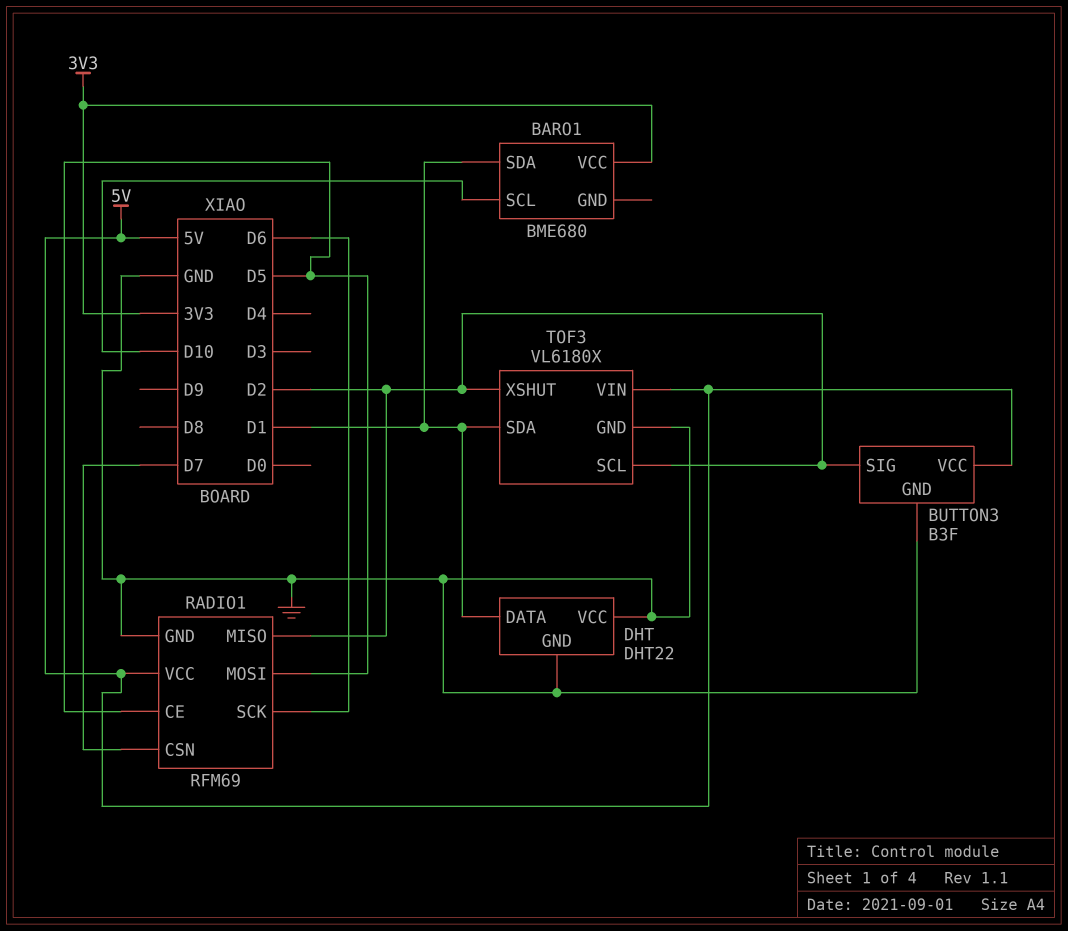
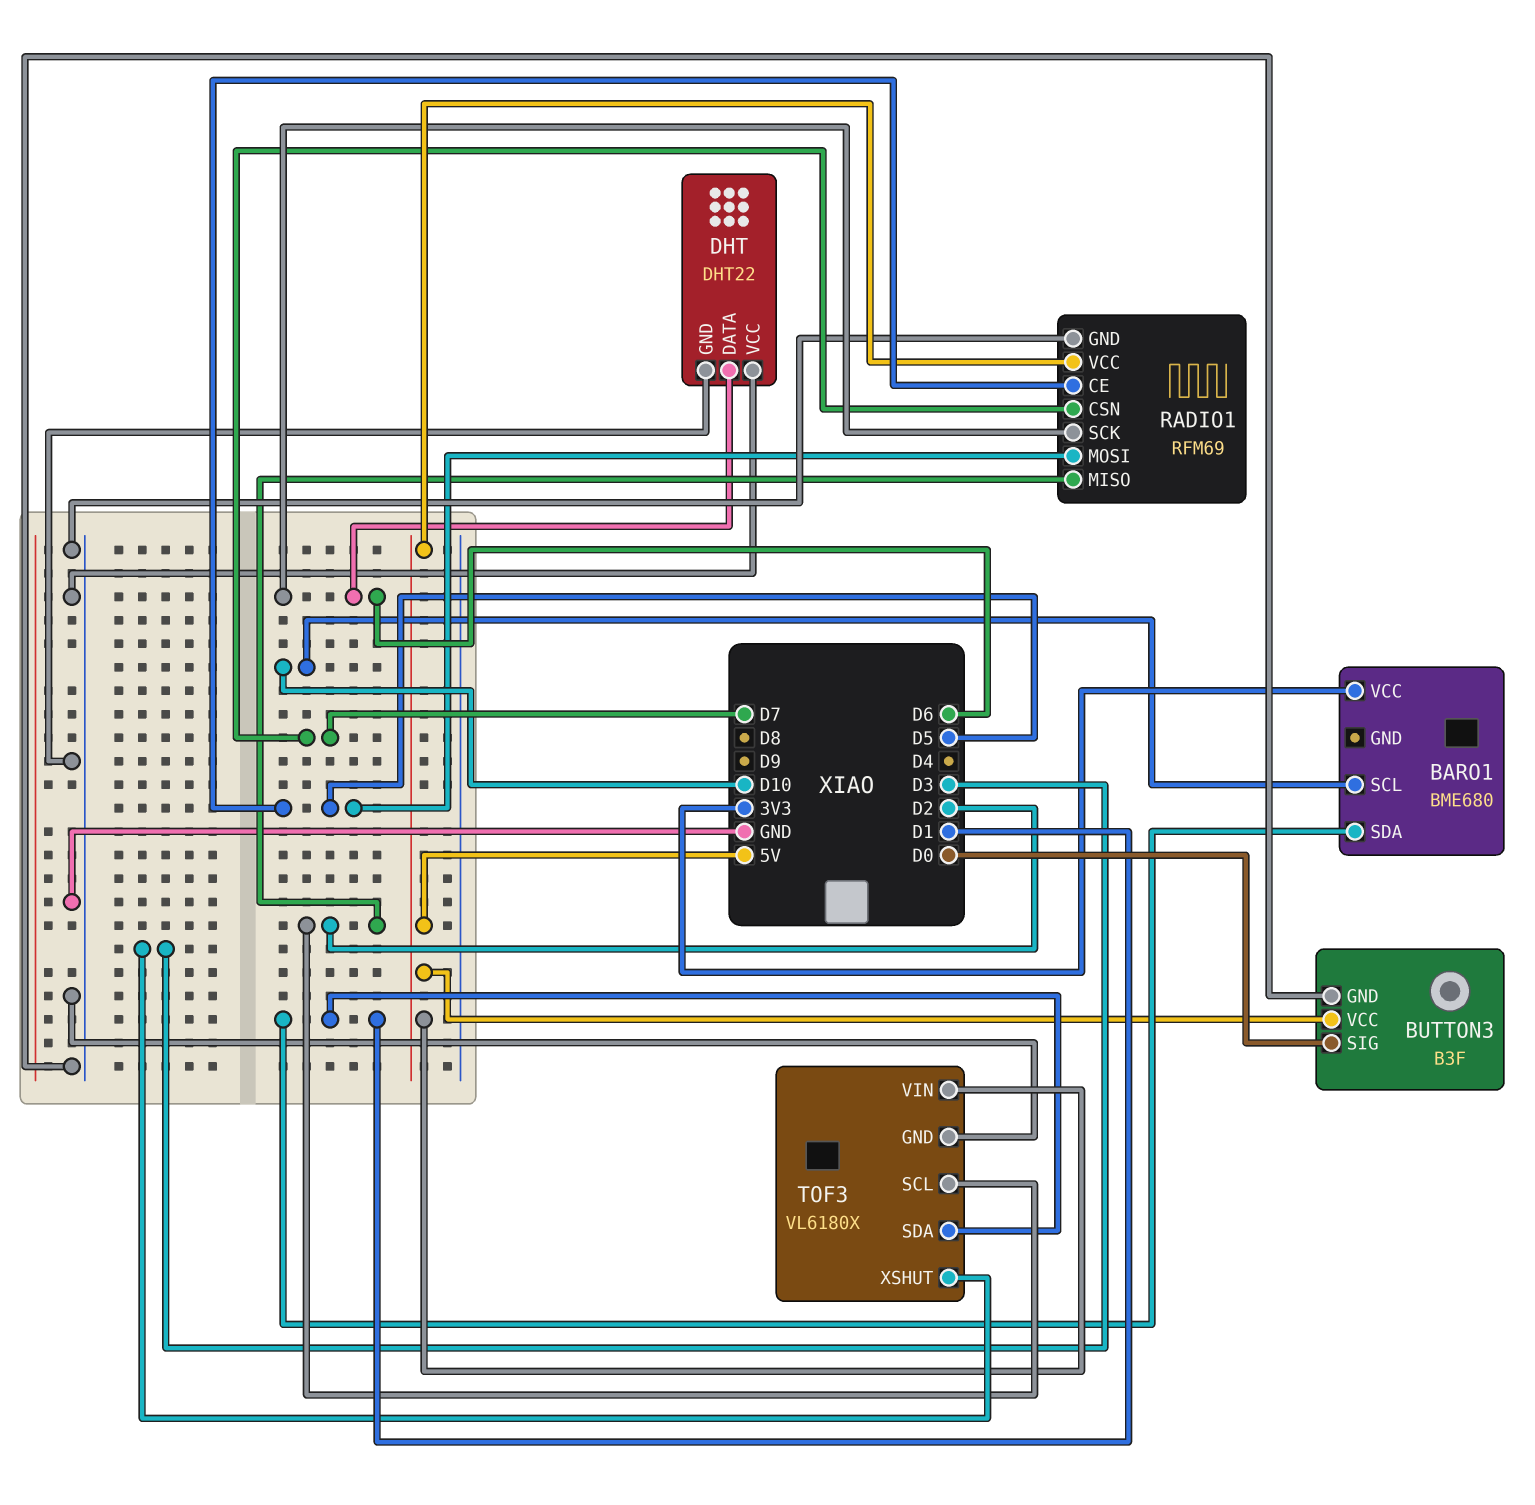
BUTTON3 pin SIG: D2 -> D0
DHT pin DATA: D1 -> D6
TOF3 pin XSHUT: D2 -> D3

